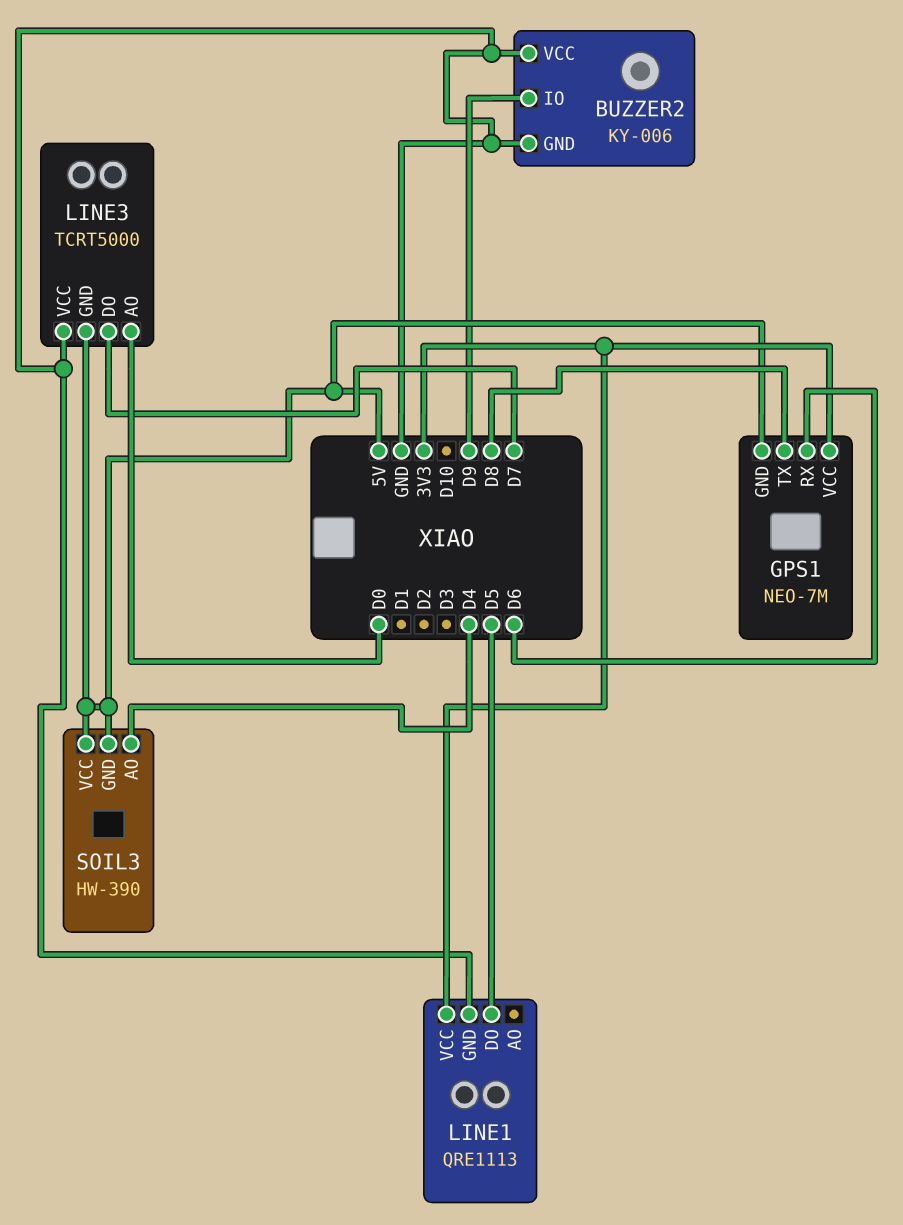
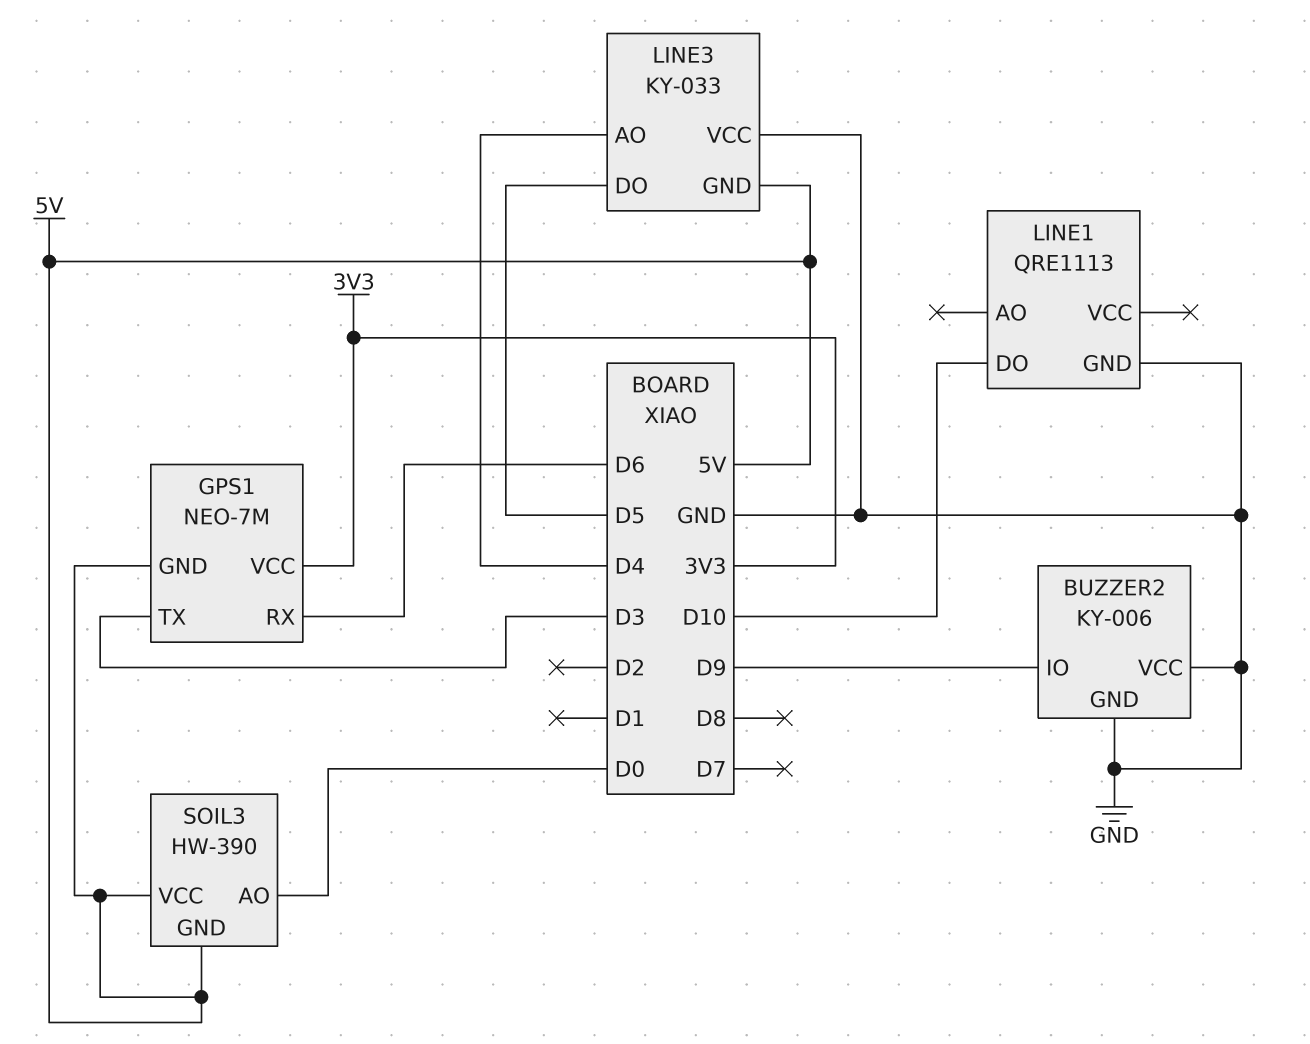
GPS1 pin TX: D8 -> D3
LINE1 pin DO: D5 -> D10
LINE1 pin VCC: 3V3 -> none
LINE3: TCRT5000 -> KY-033
LINE3 pin AO: D0 -> D4
LINE3 pin DO: D7 -> D5
SOIL3 pin AO: D4 -> D0

